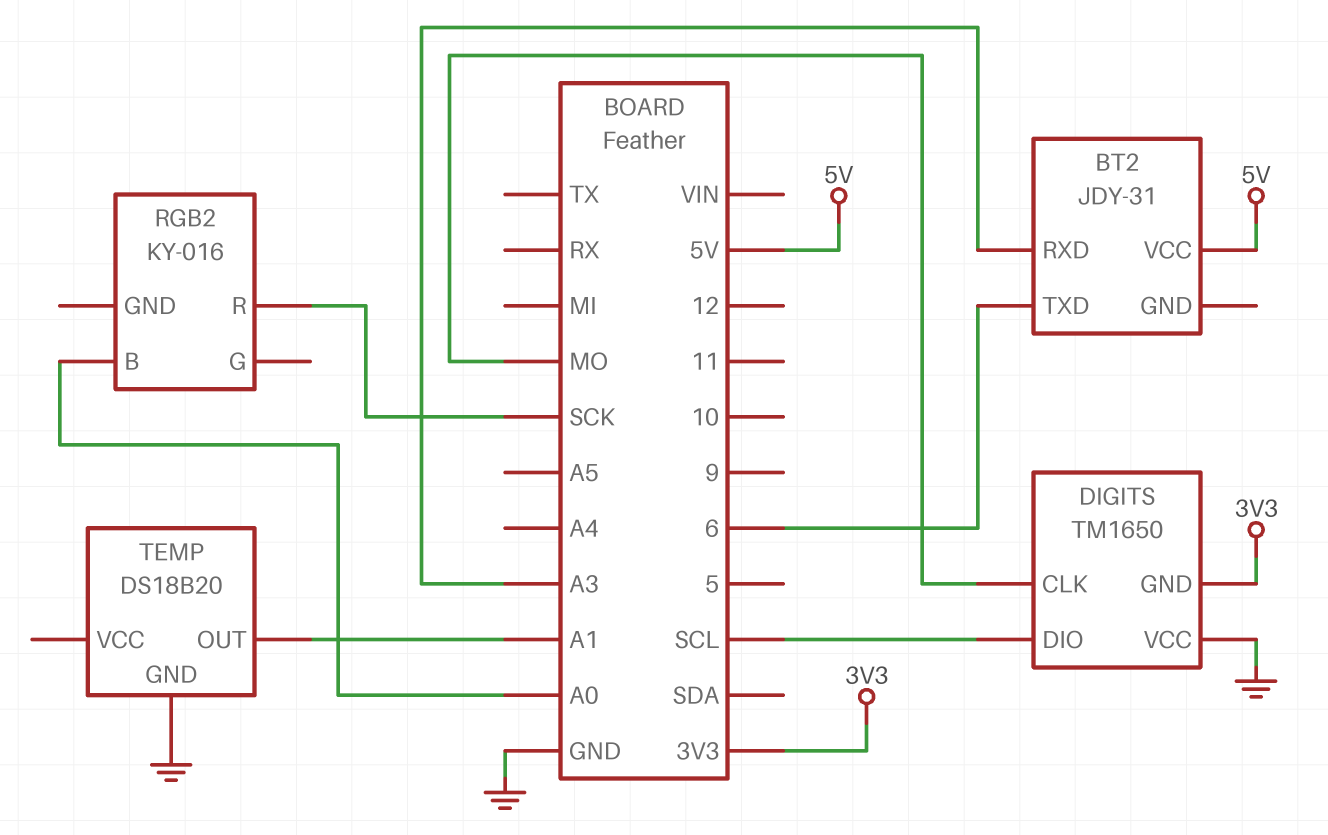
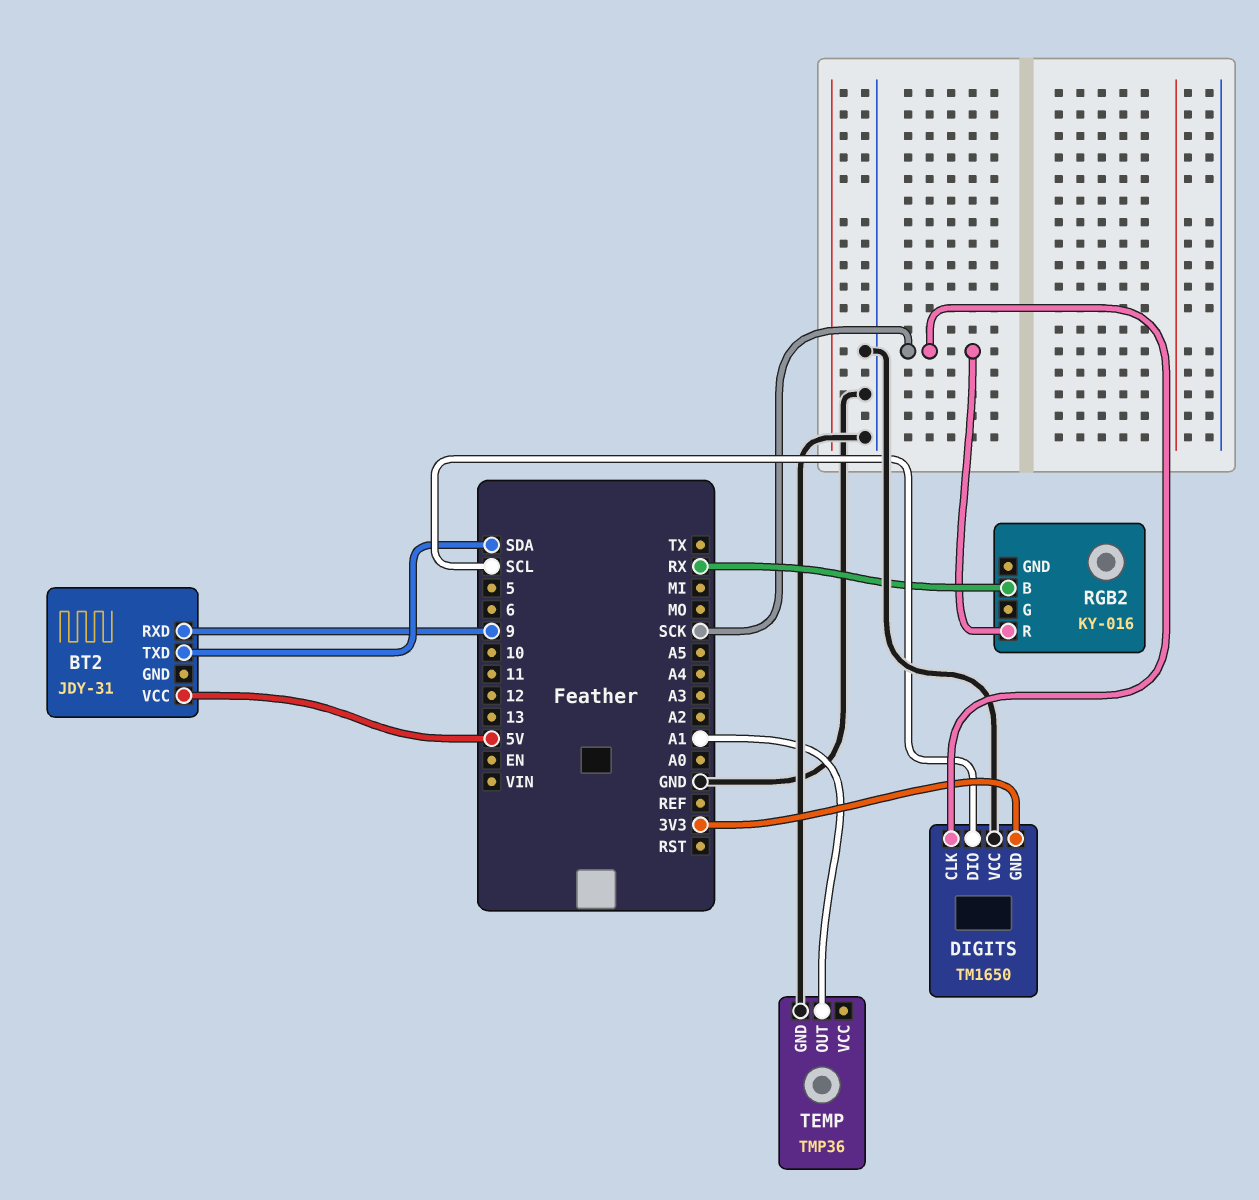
BT2 pin RXD: A3 -> 9
BT2 pin TXD: 6 -> SDA
DIGITS pin CLK: MO -> SCK
RGB2 pin B: A0 -> RX
TEMP: DS18B20 -> TMP36

